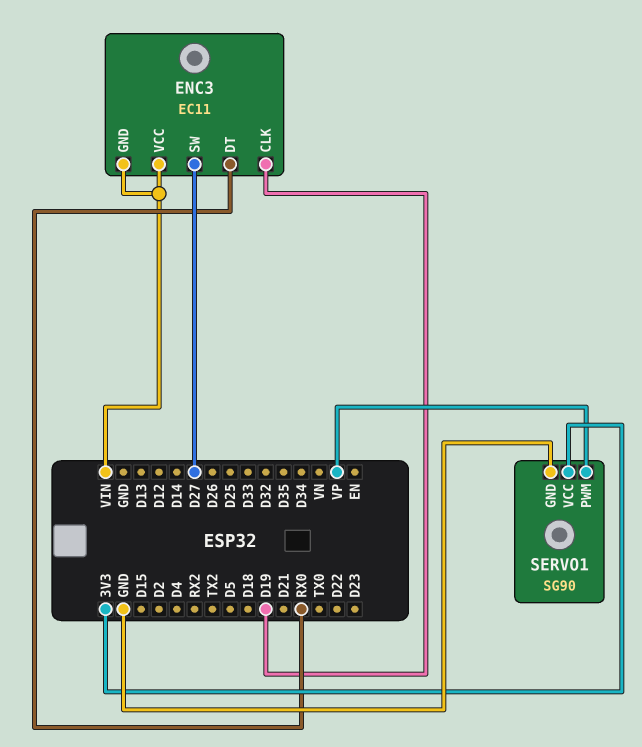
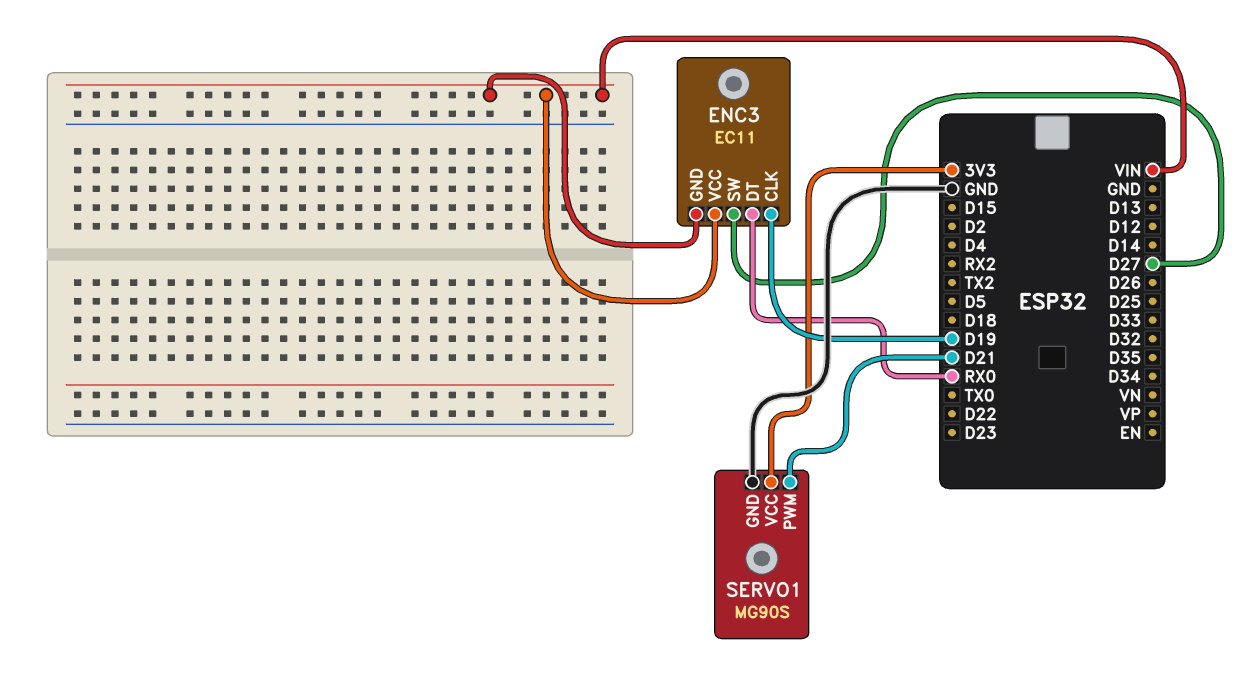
SERVO1: SG90 -> MG90S
SERVO1 pin PWM: VP -> D21

